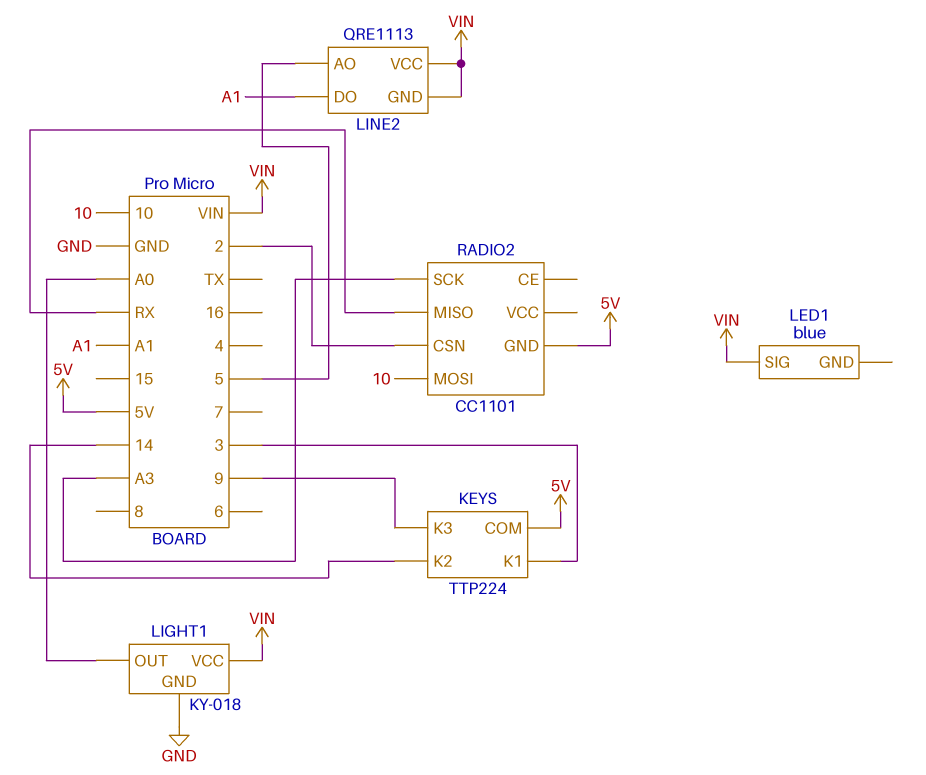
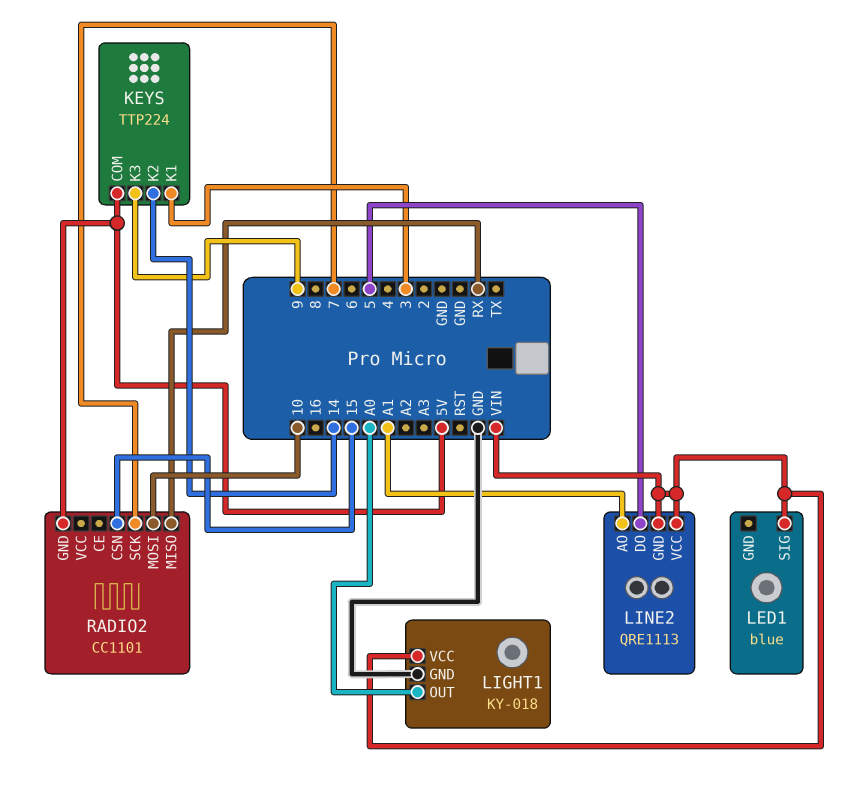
LINE2 pin AO: 5 -> A1
LINE2 pin DO: A1 -> 5
RADIO2 pin CSN: 2 -> 15
RADIO2 pin SCK: A3 -> 7

